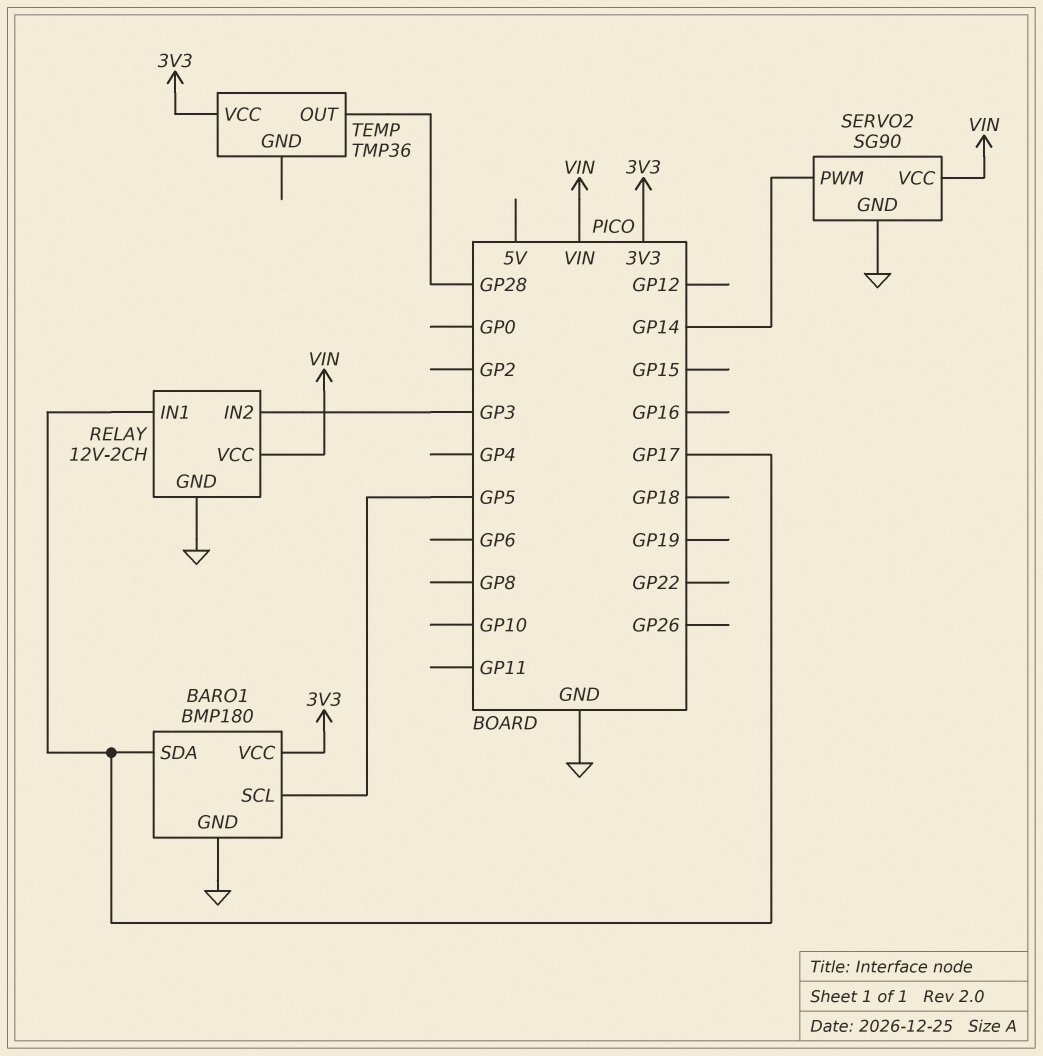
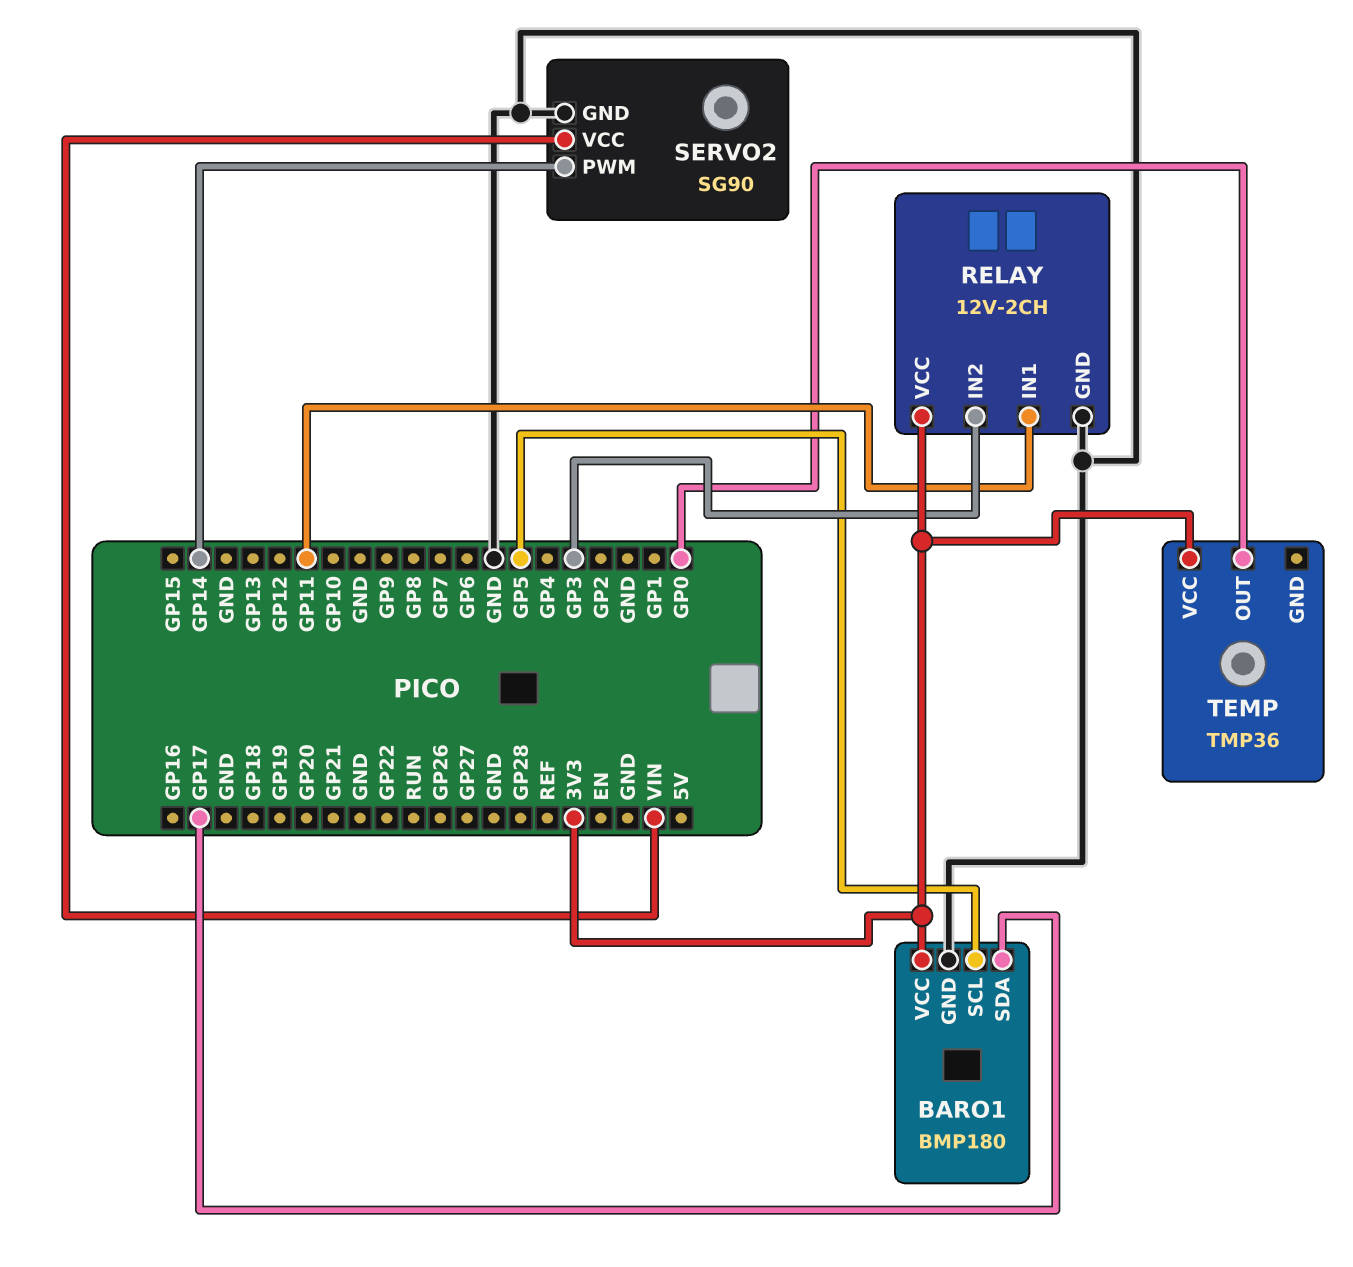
RELAY pin IN1: GP17 -> GP11
RELAY pin VCC: VIN -> 3V3
TEMP pin OUT: GP28 -> GP0

